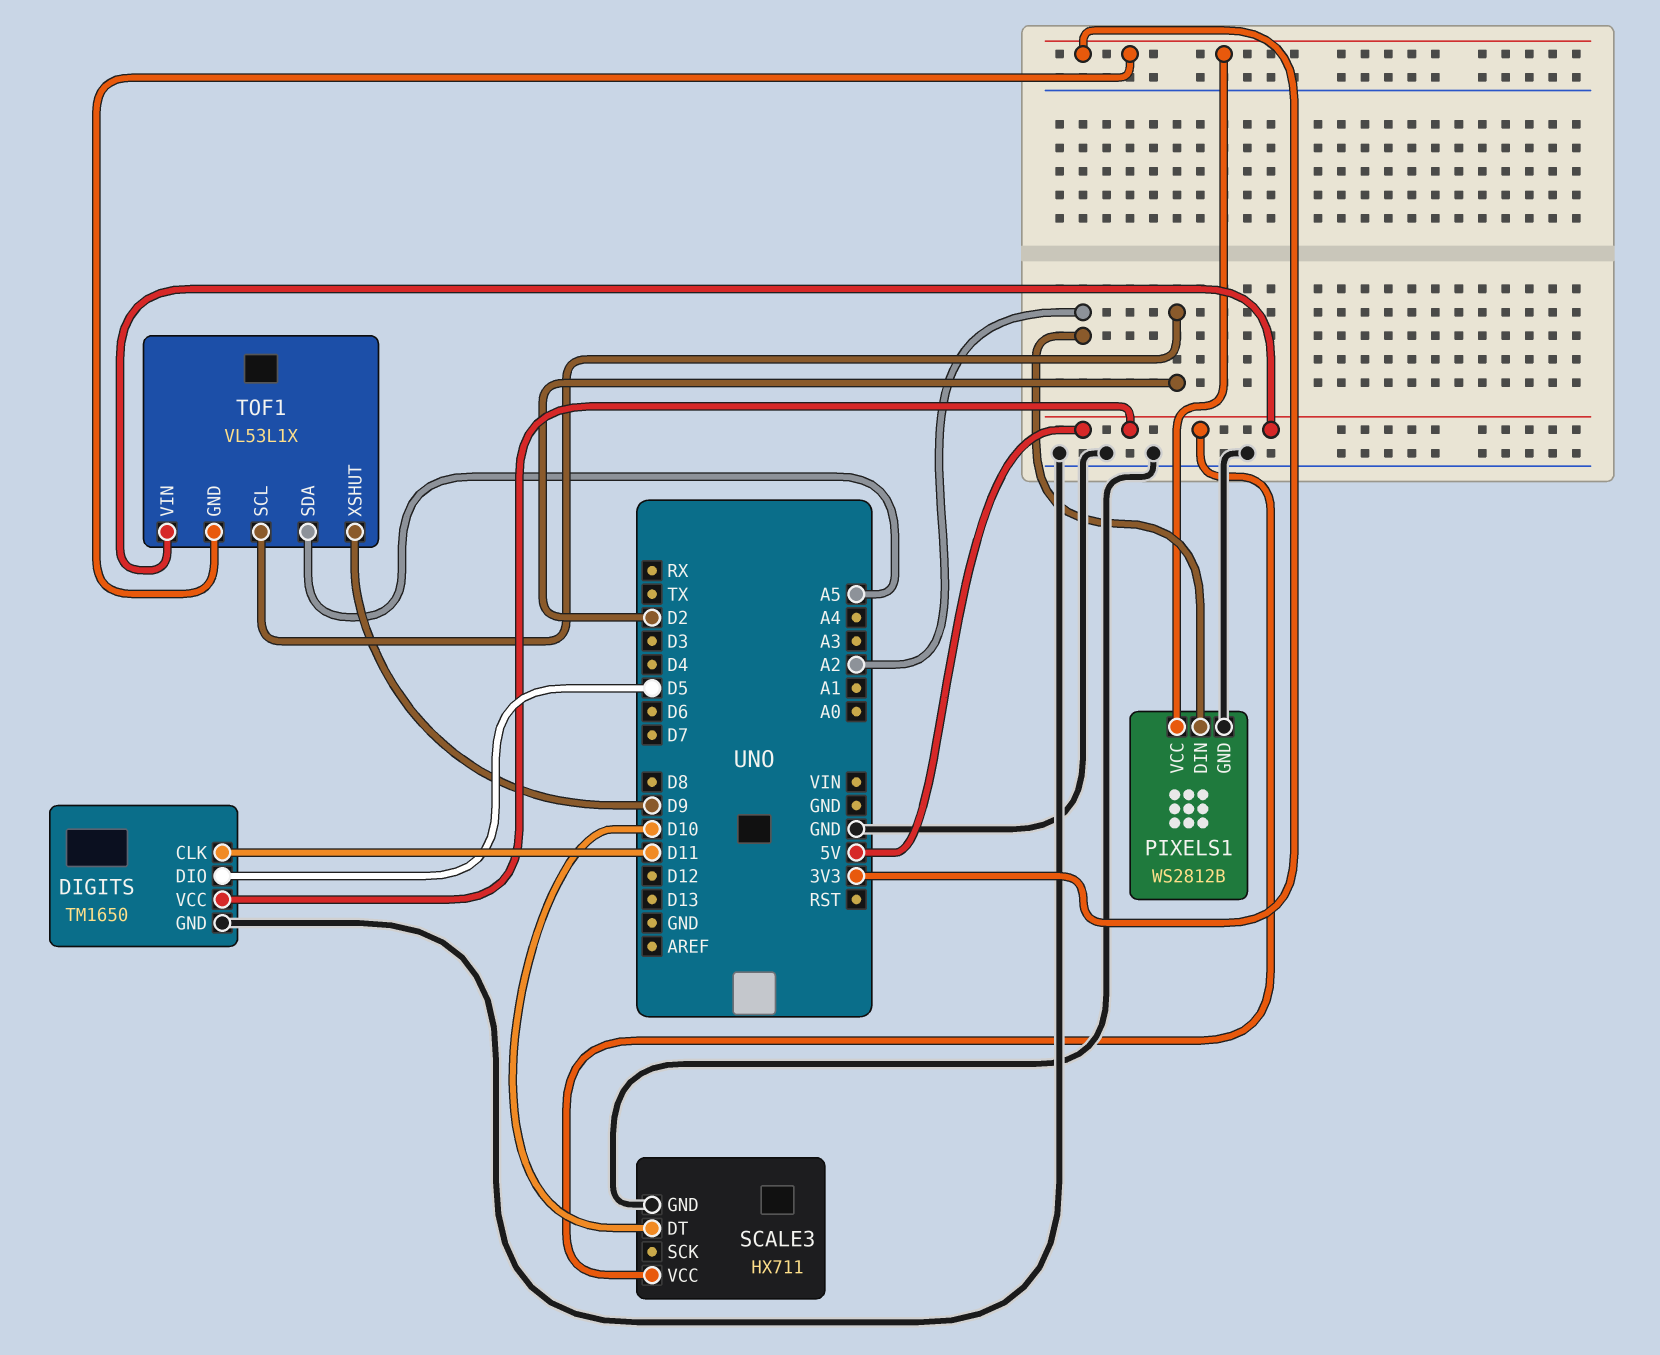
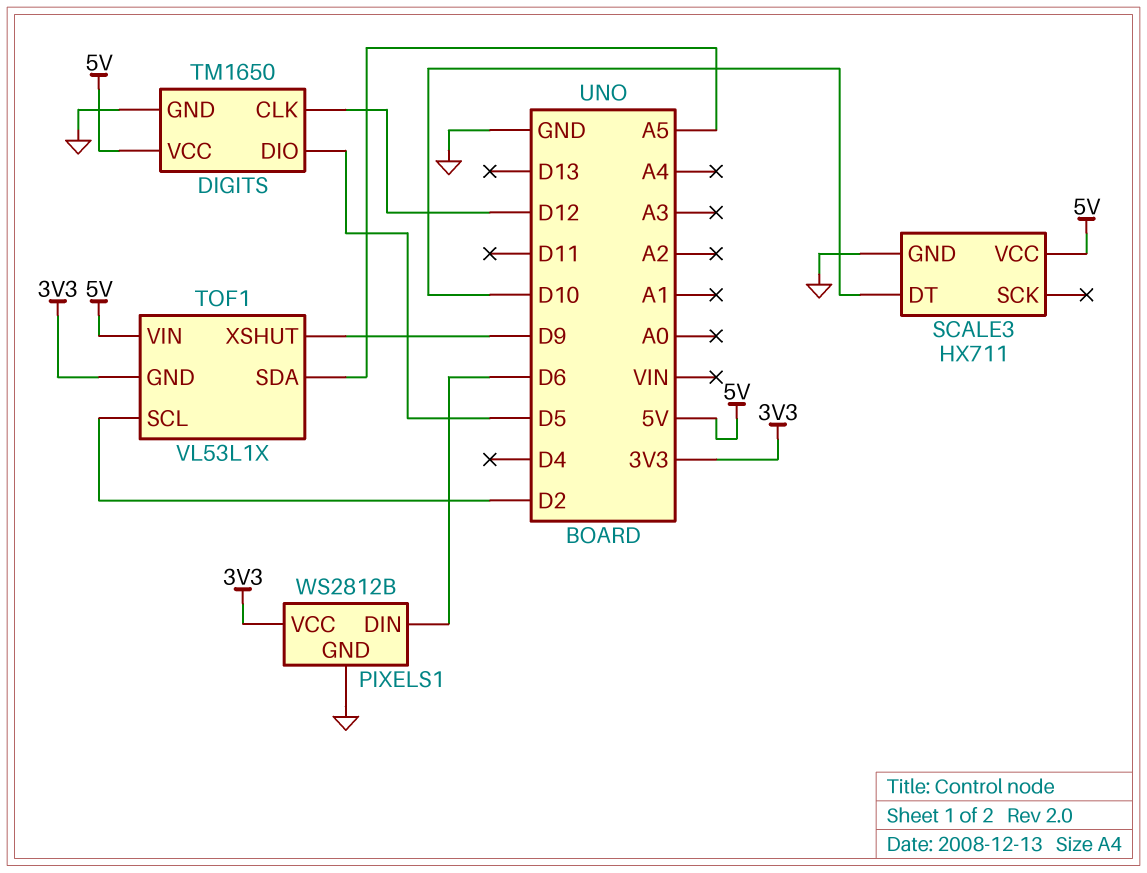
DIGITS pin CLK: D11 -> D12
PIXELS1 pin DIN: A2 -> D6

